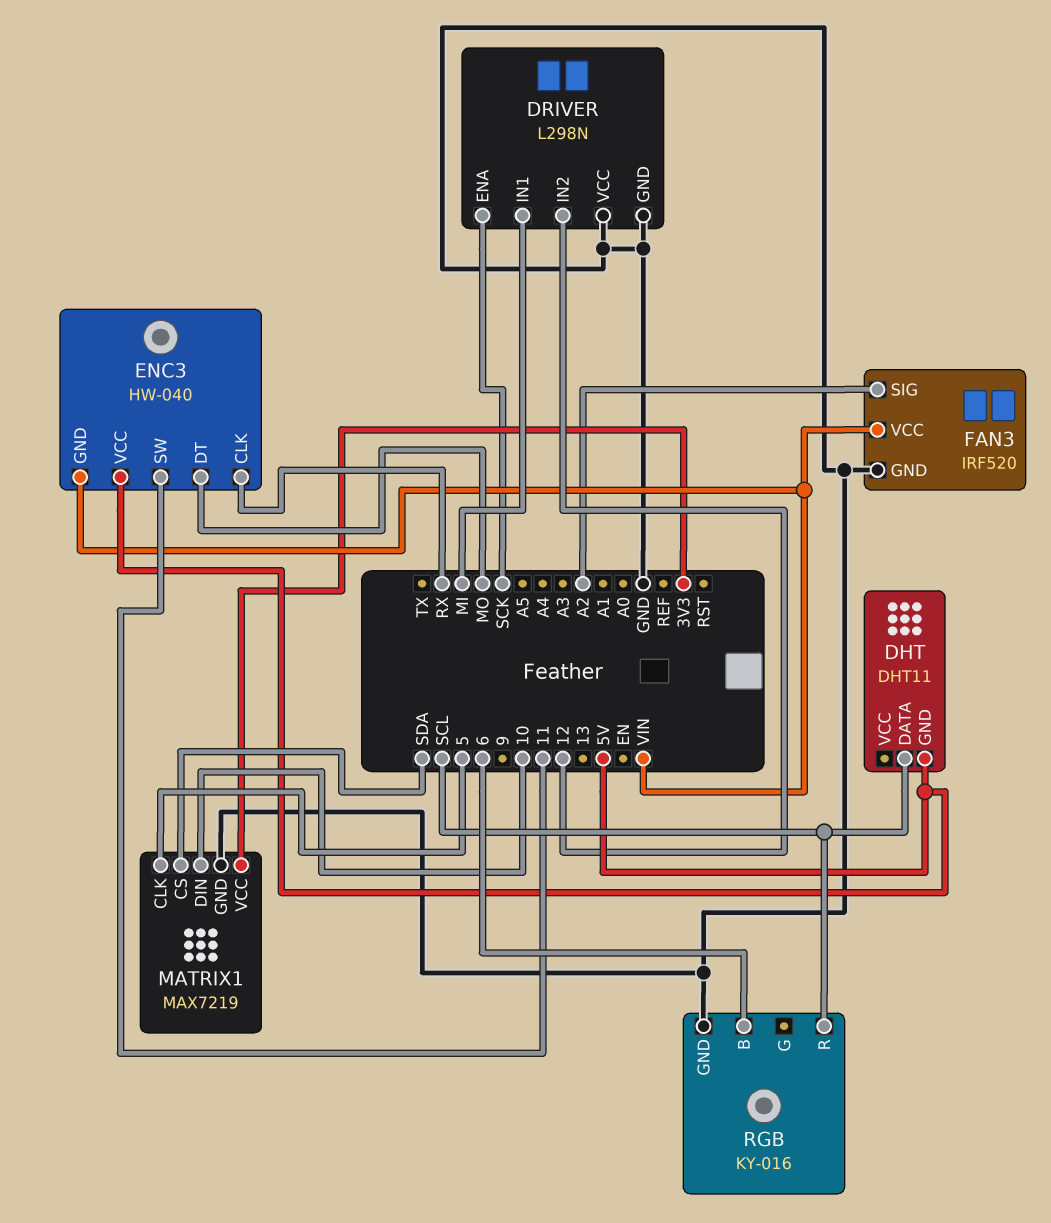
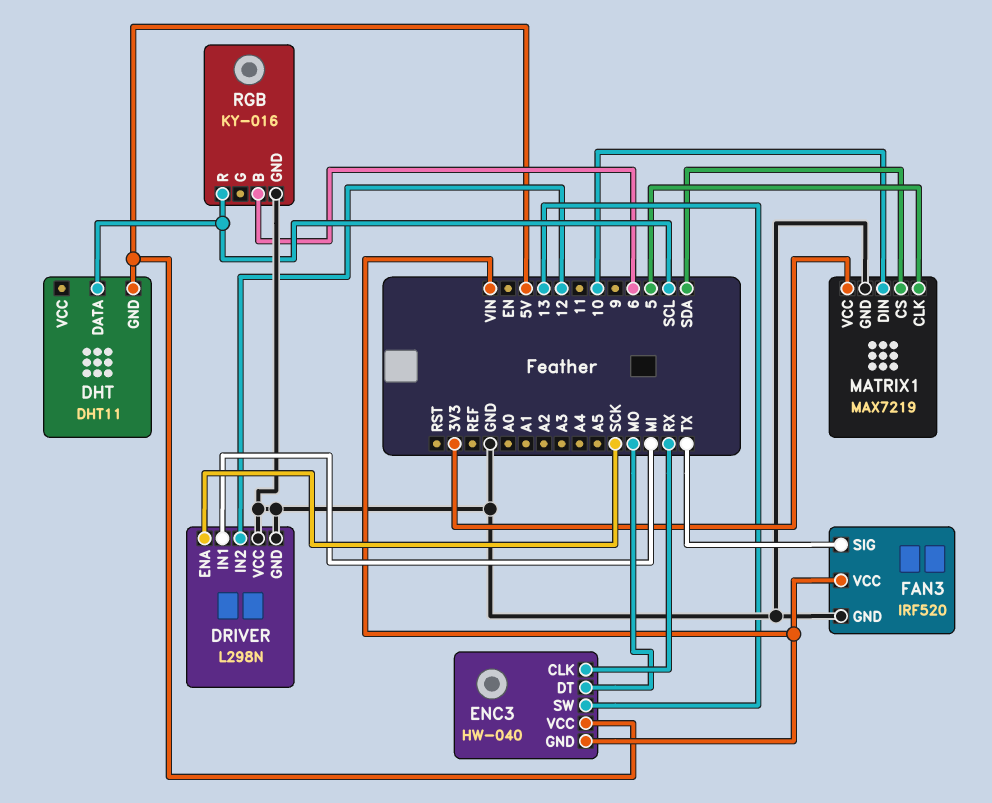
ENC3 pin SW: 11 -> 13
FAN3 pin SIG: A2 -> TX

